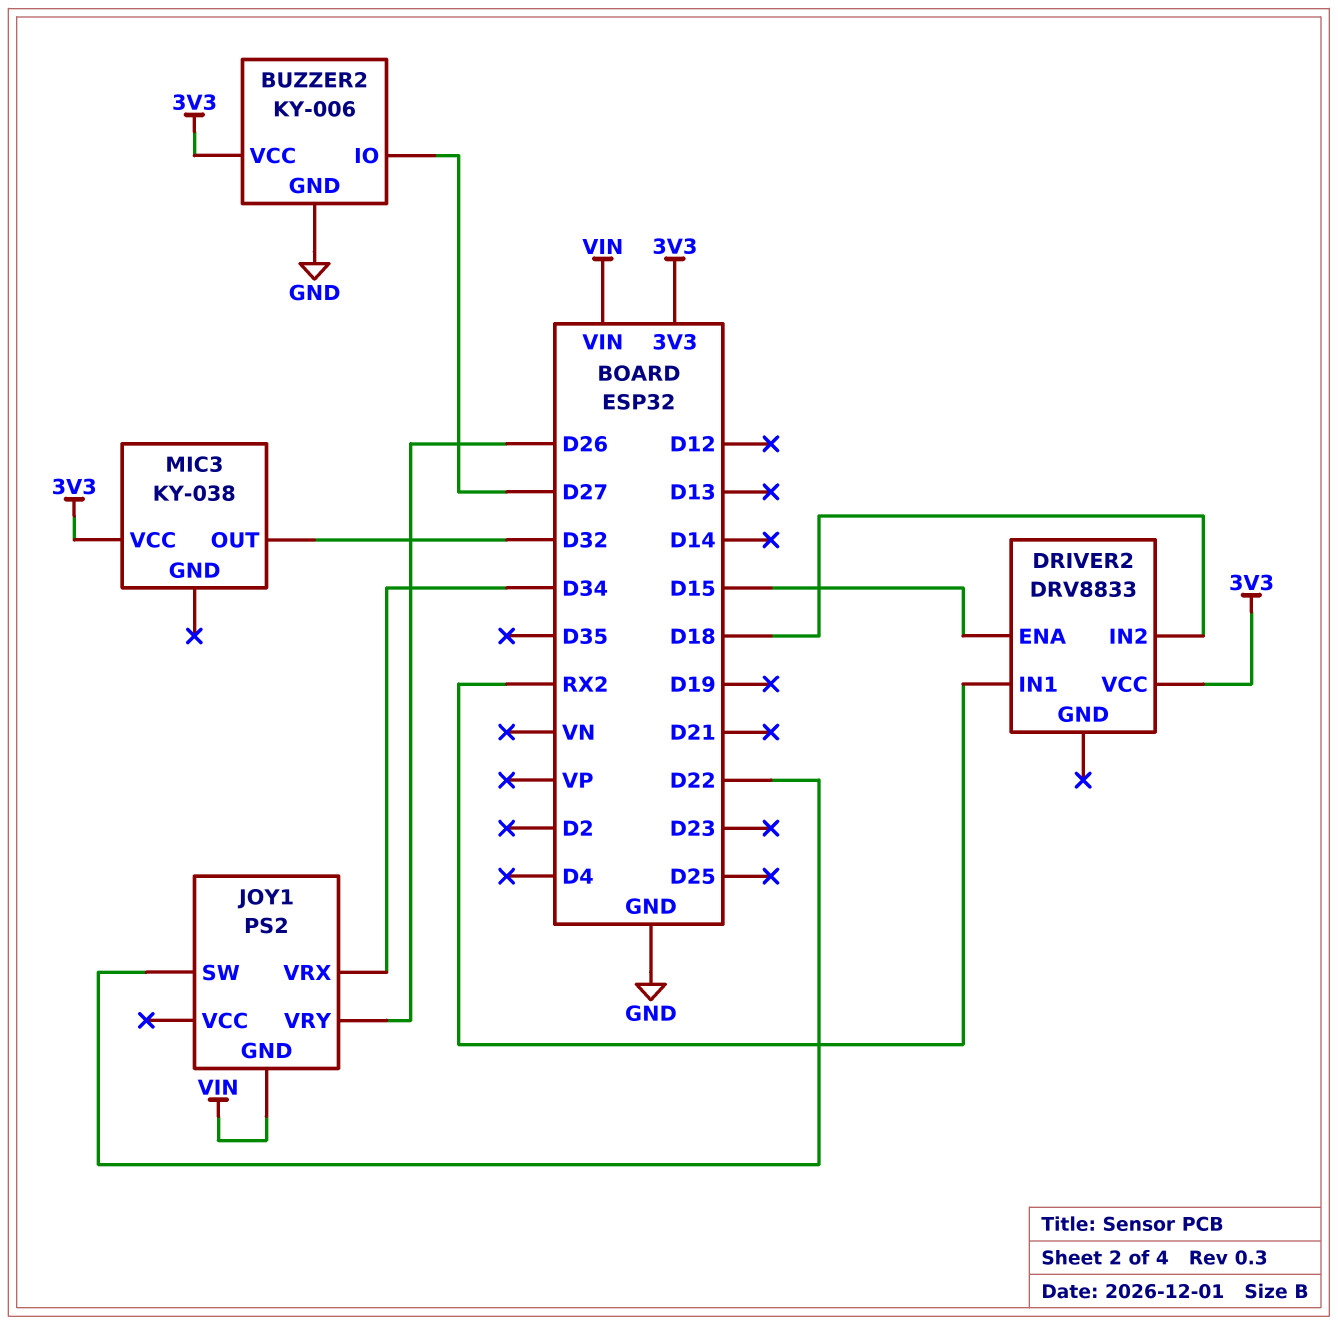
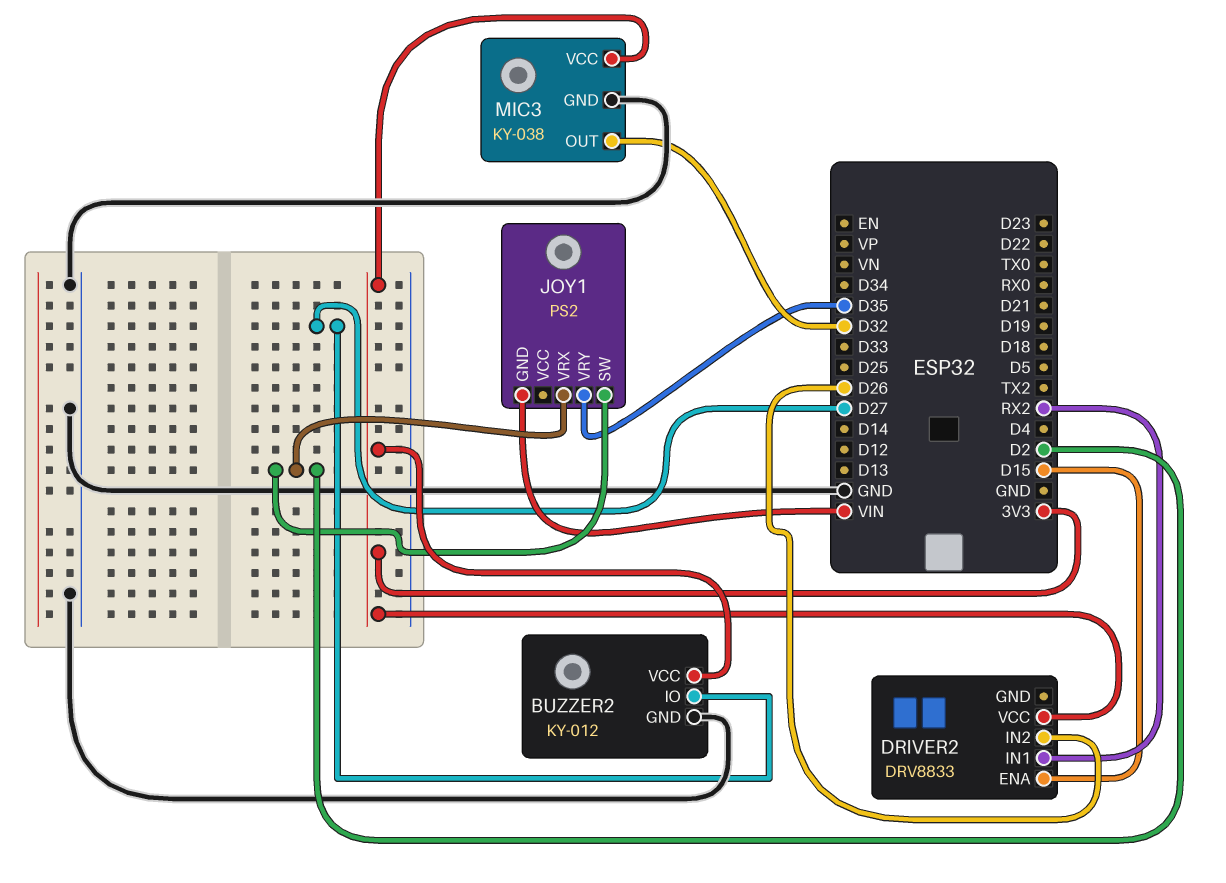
BUZZER2: KY-006 -> KY-012
DRIVER2 pin IN2: D18 -> D26
JOY1 pin SW: D22 -> D2
JOY1 pin VRX: D34 -> D2
JOY1 pin VRY: D26 -> D35
MIC3 pin GND: none -> GND

